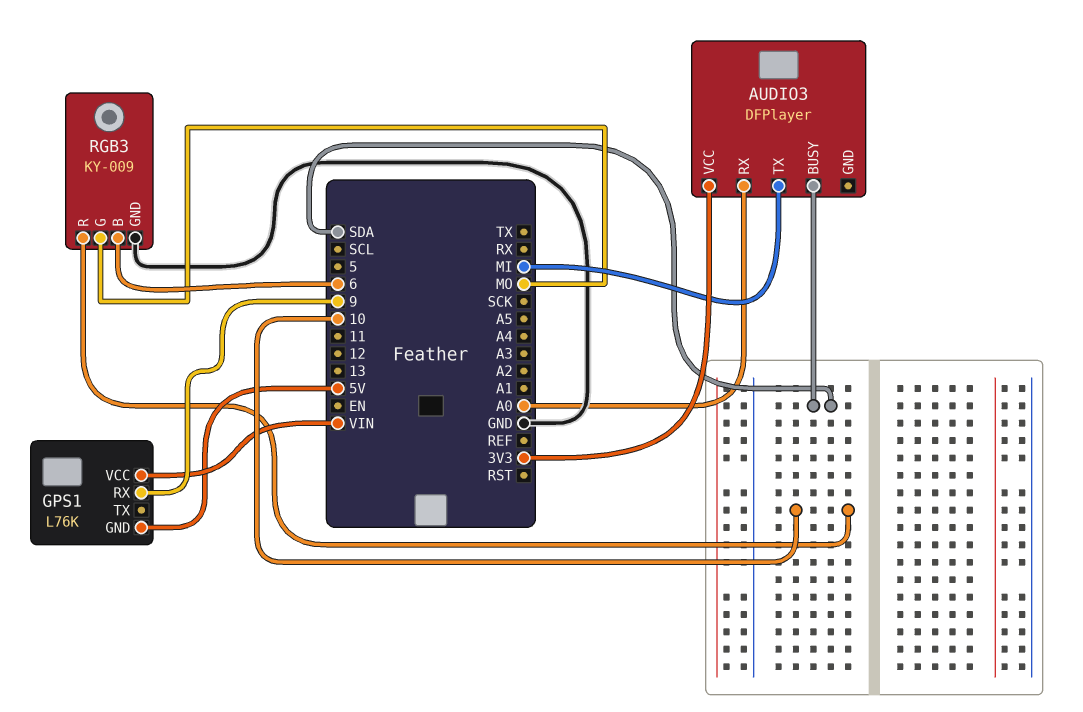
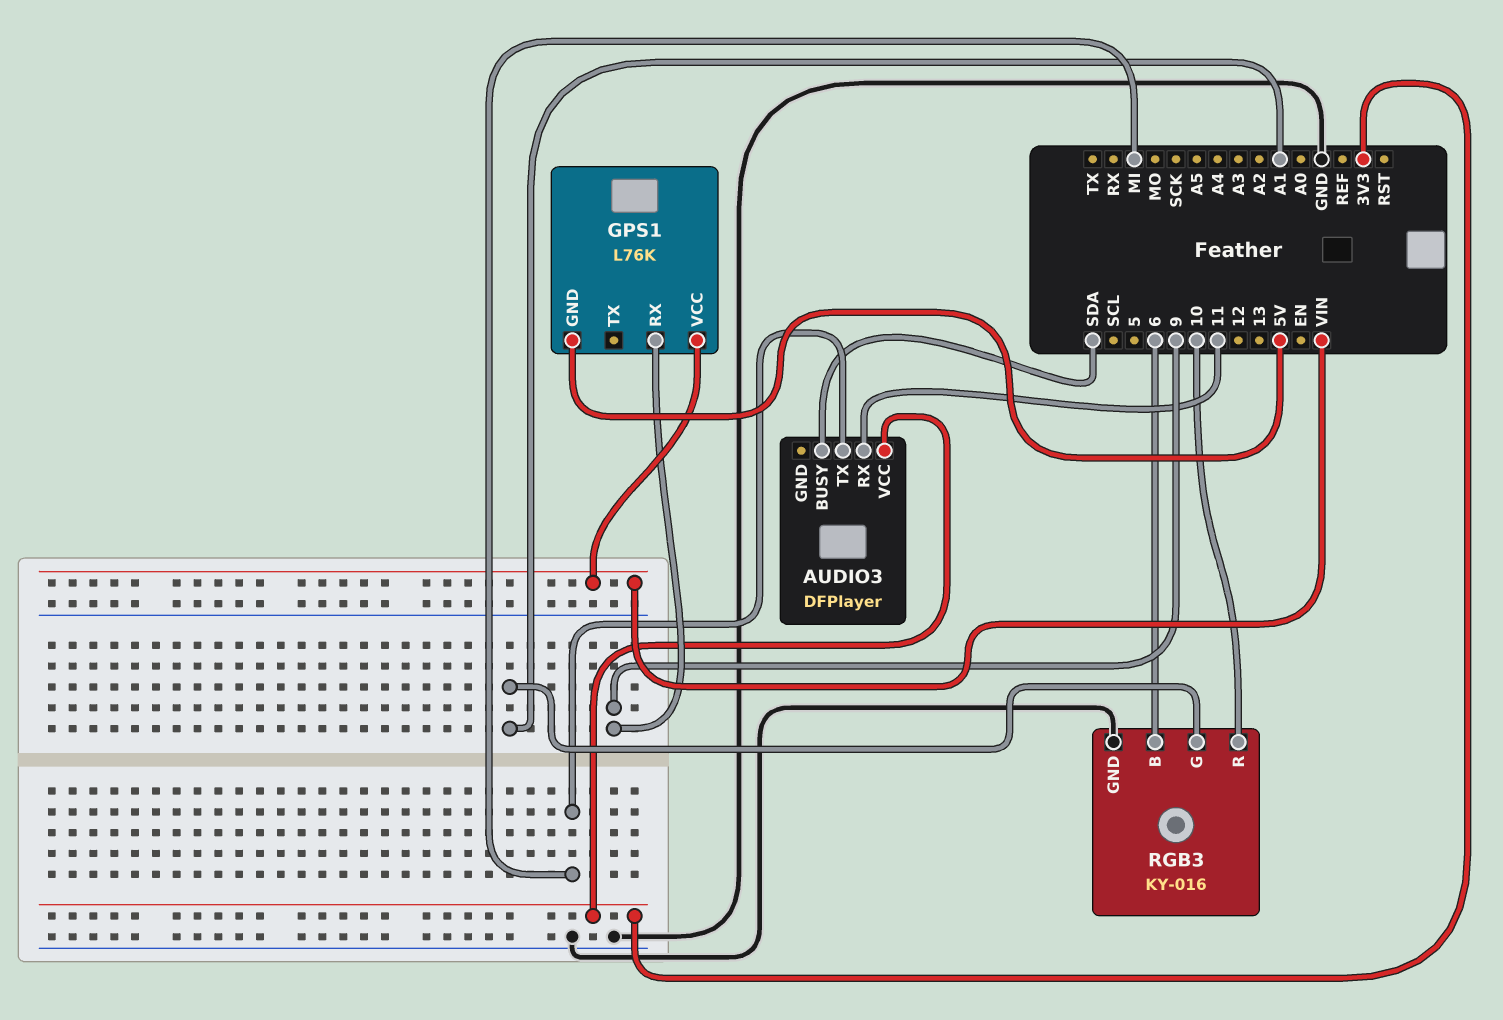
AUDIO3 pin RX: A0 -> 11
RGB3: KY-009 -> KY-016
RGB3 pin G: MO -> A1

